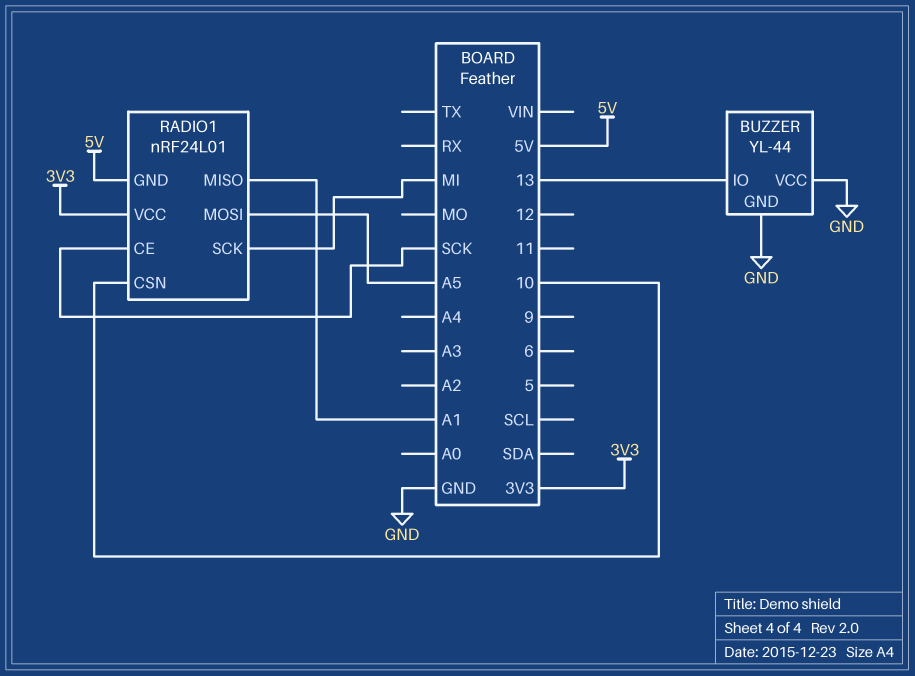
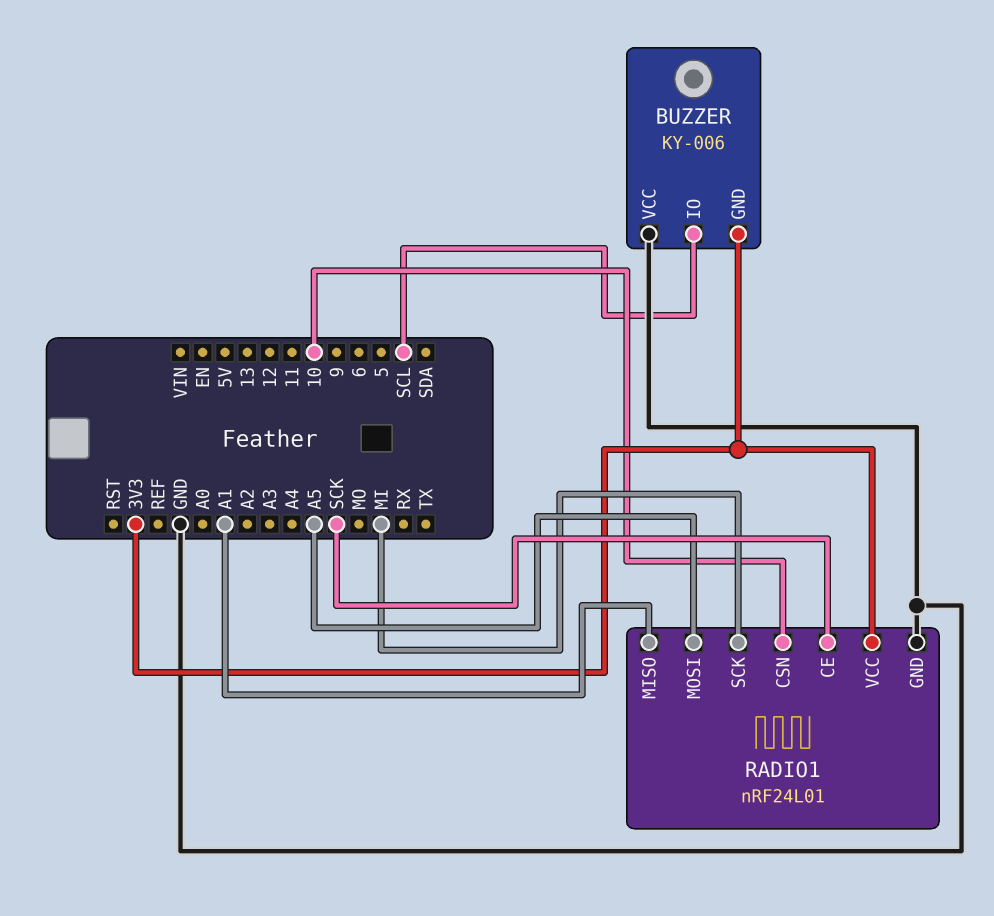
BUZZER: YL-44 -> KY-006
BUZZER pin GND: GND -> 3V3
BUZZER pin IO: 13 -> SCL
RADIO1 pin GND: 5V -> GND

